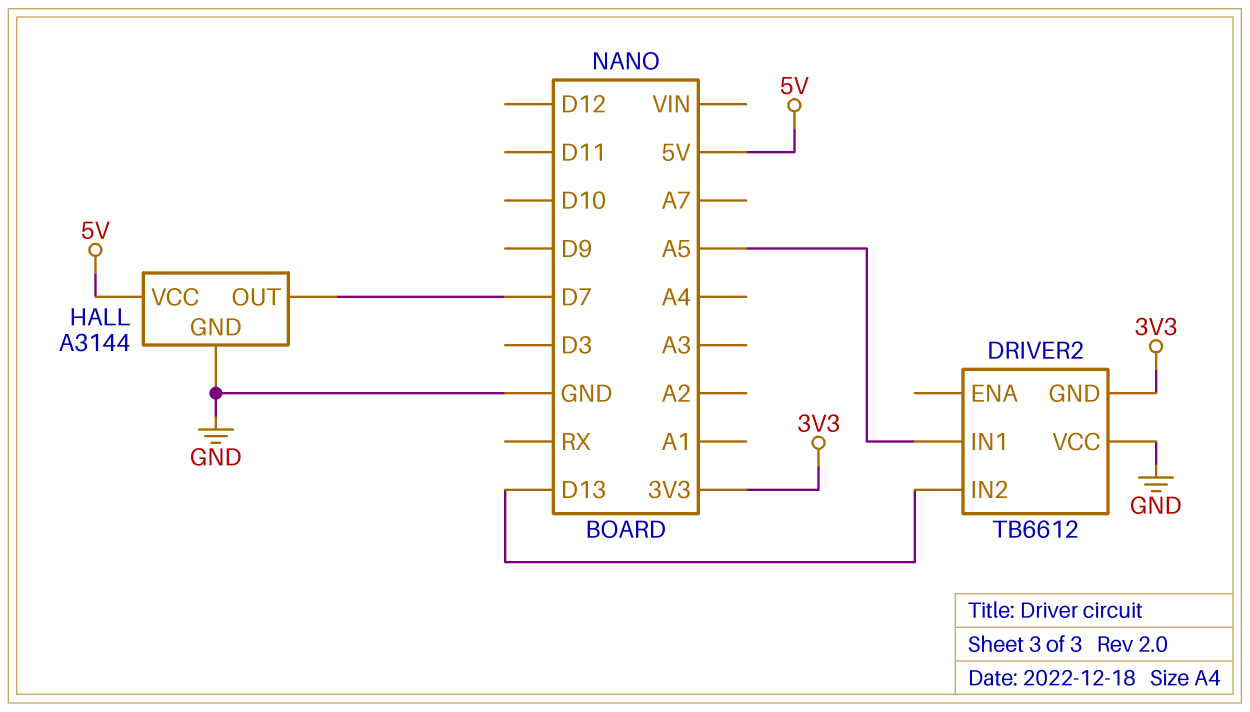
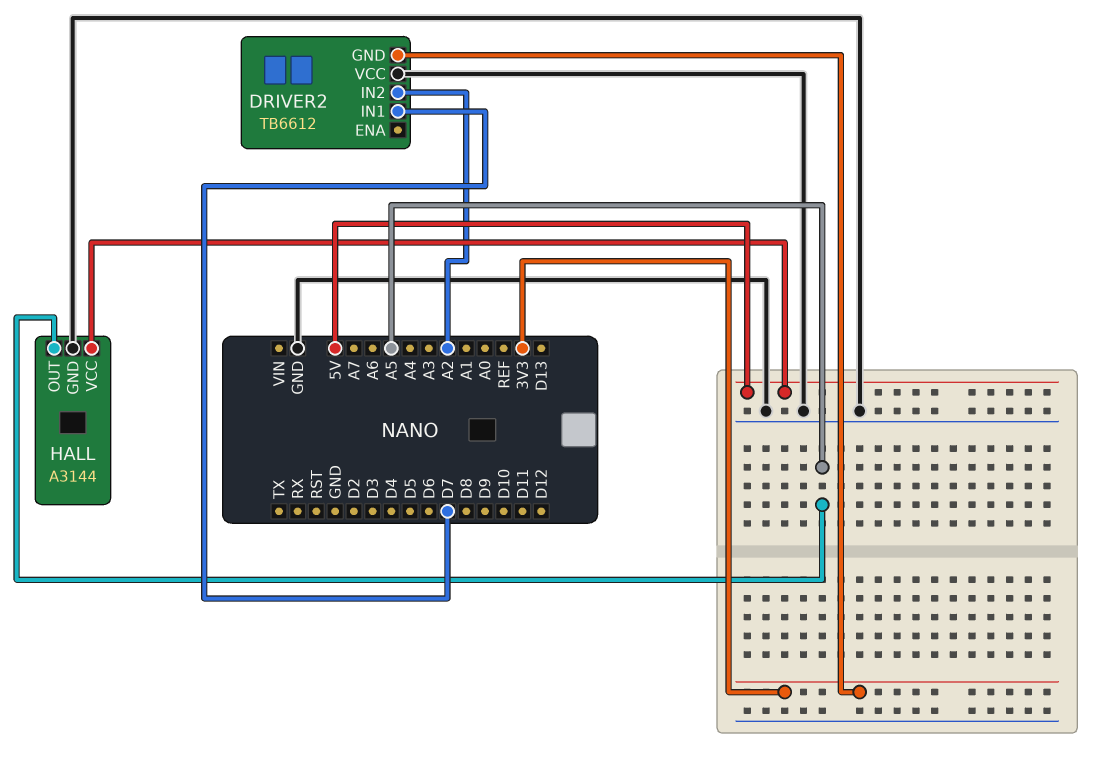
DRIVER2 pin IN1: A5 -> D7
DRIVER2 pin IN2: D13 -> A2
HALL pin OUT: D7 -> A5

